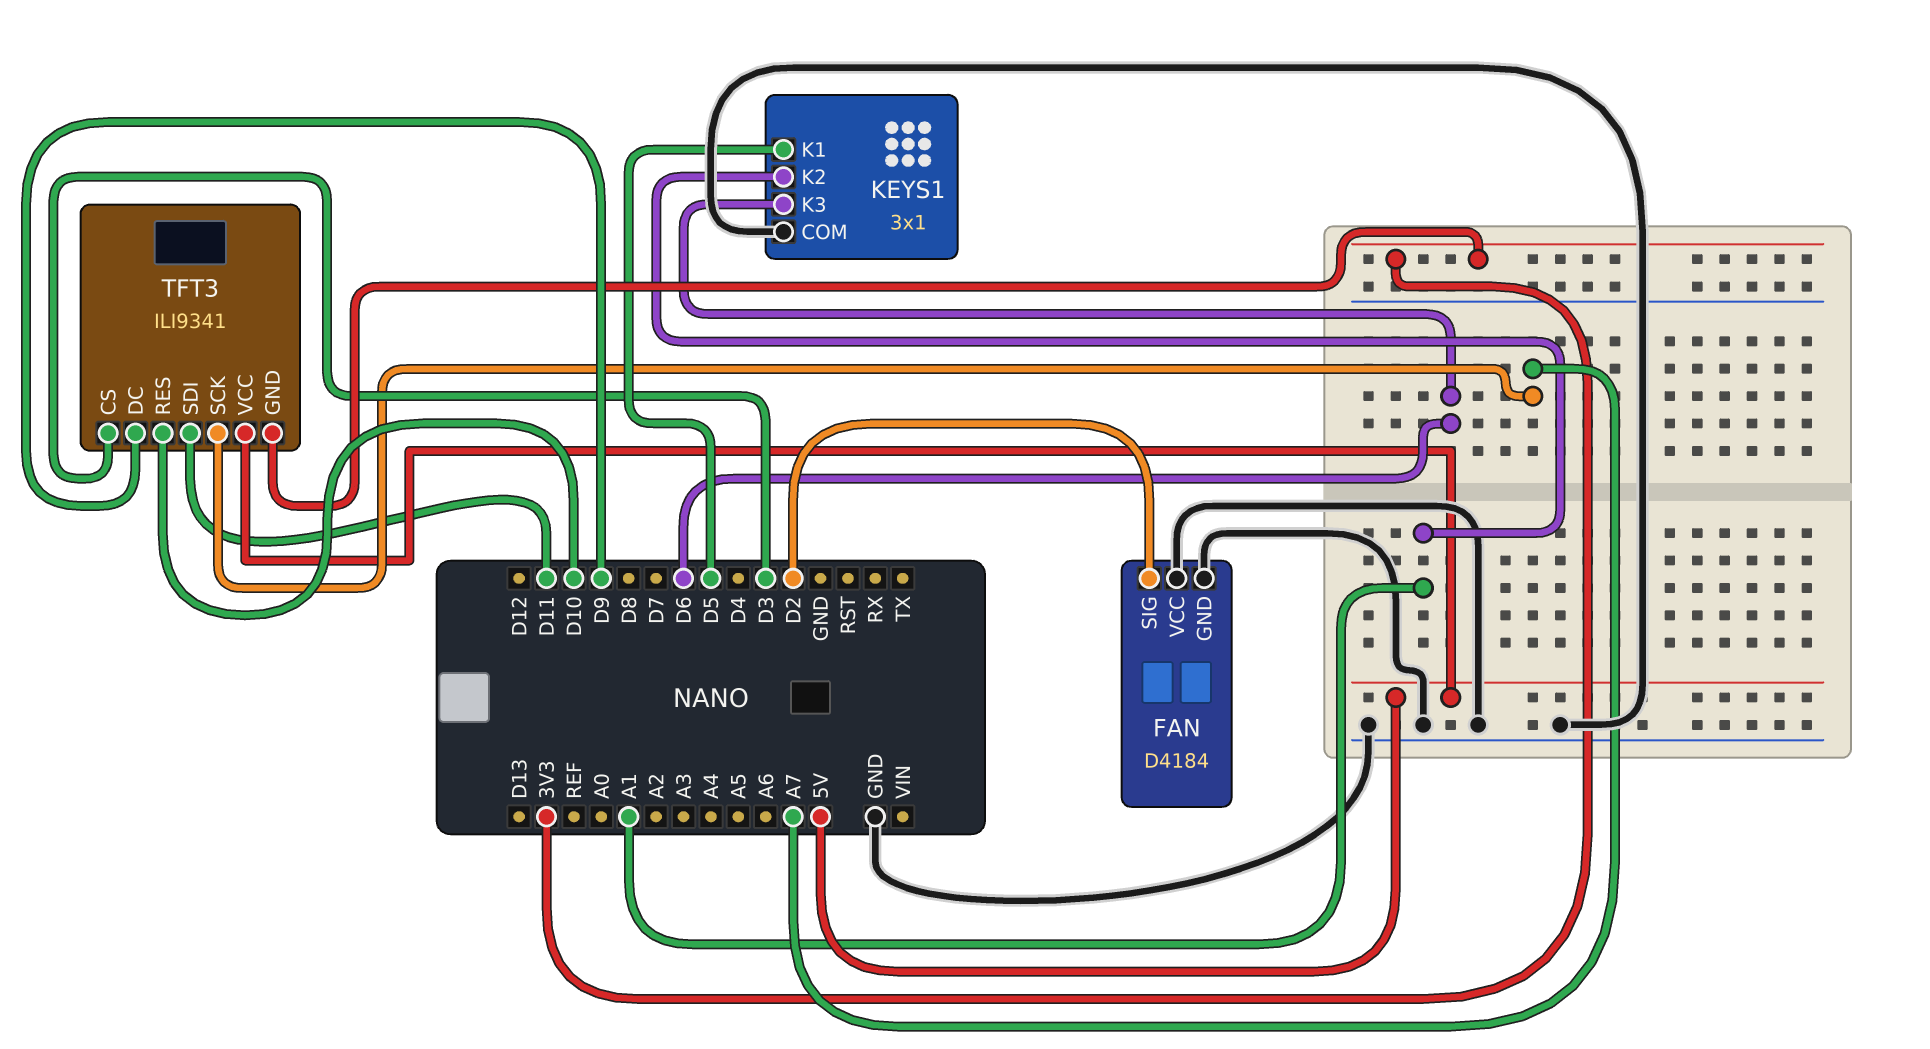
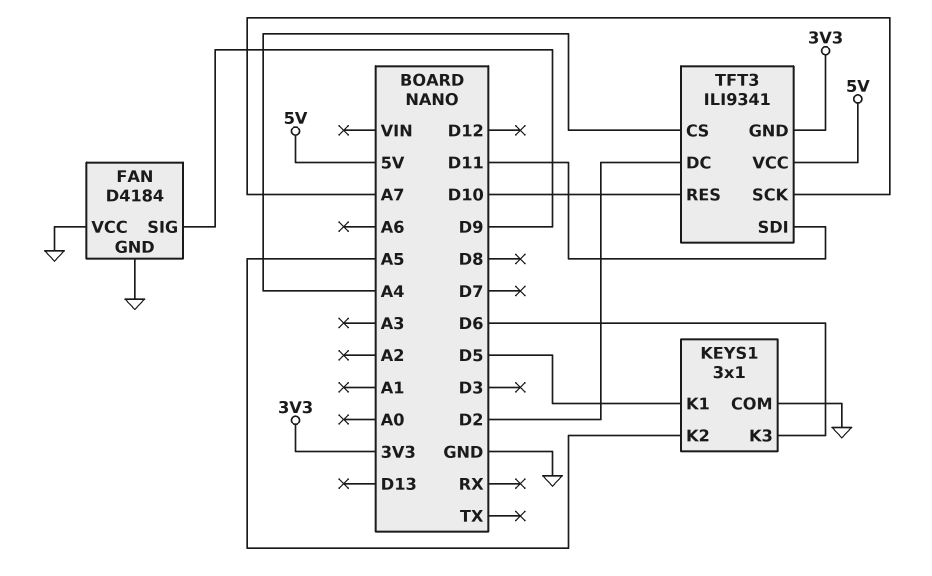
FAN pin SIG: D2 -> D9
KEYS1 pin K2: A1 -> A5
TFT3 pin CS: D3 -> A4
TFT3 pin DC: D9 -> D2

